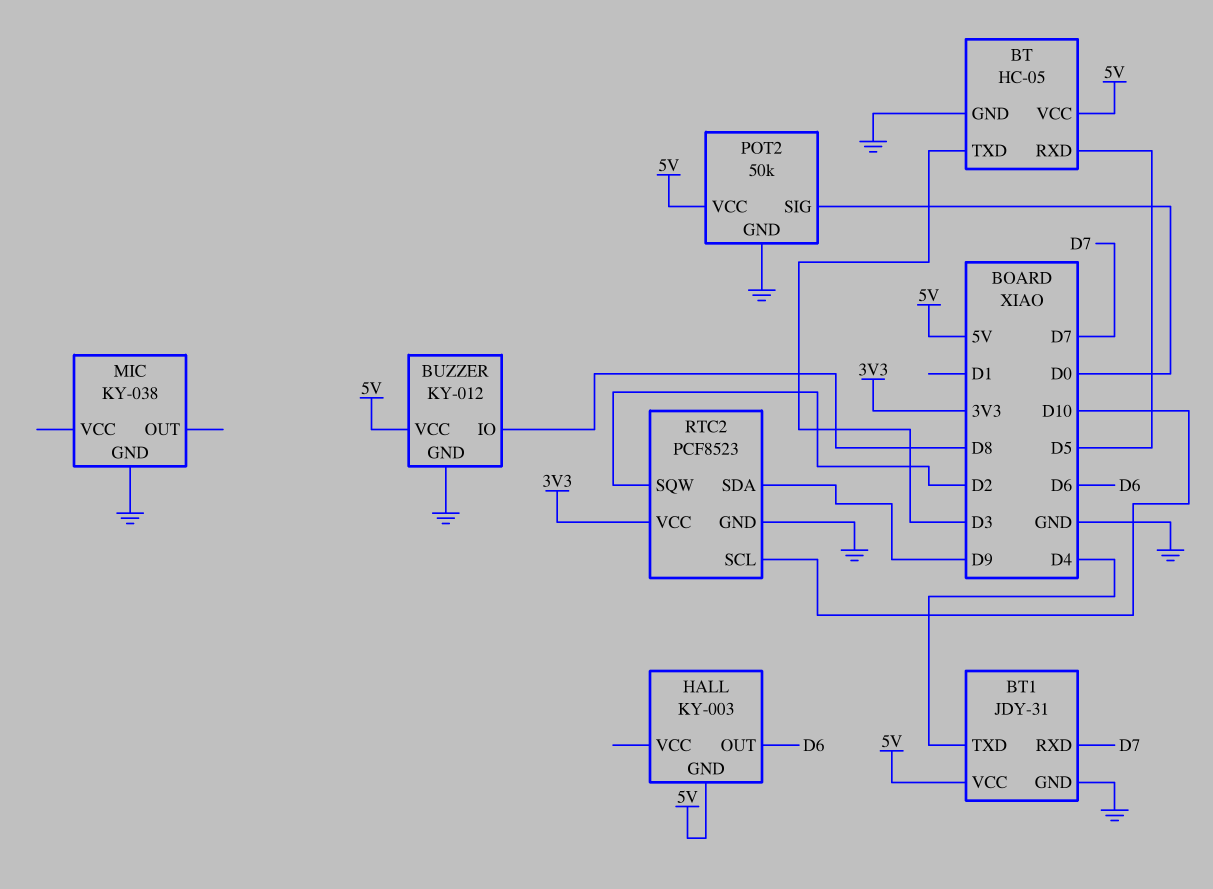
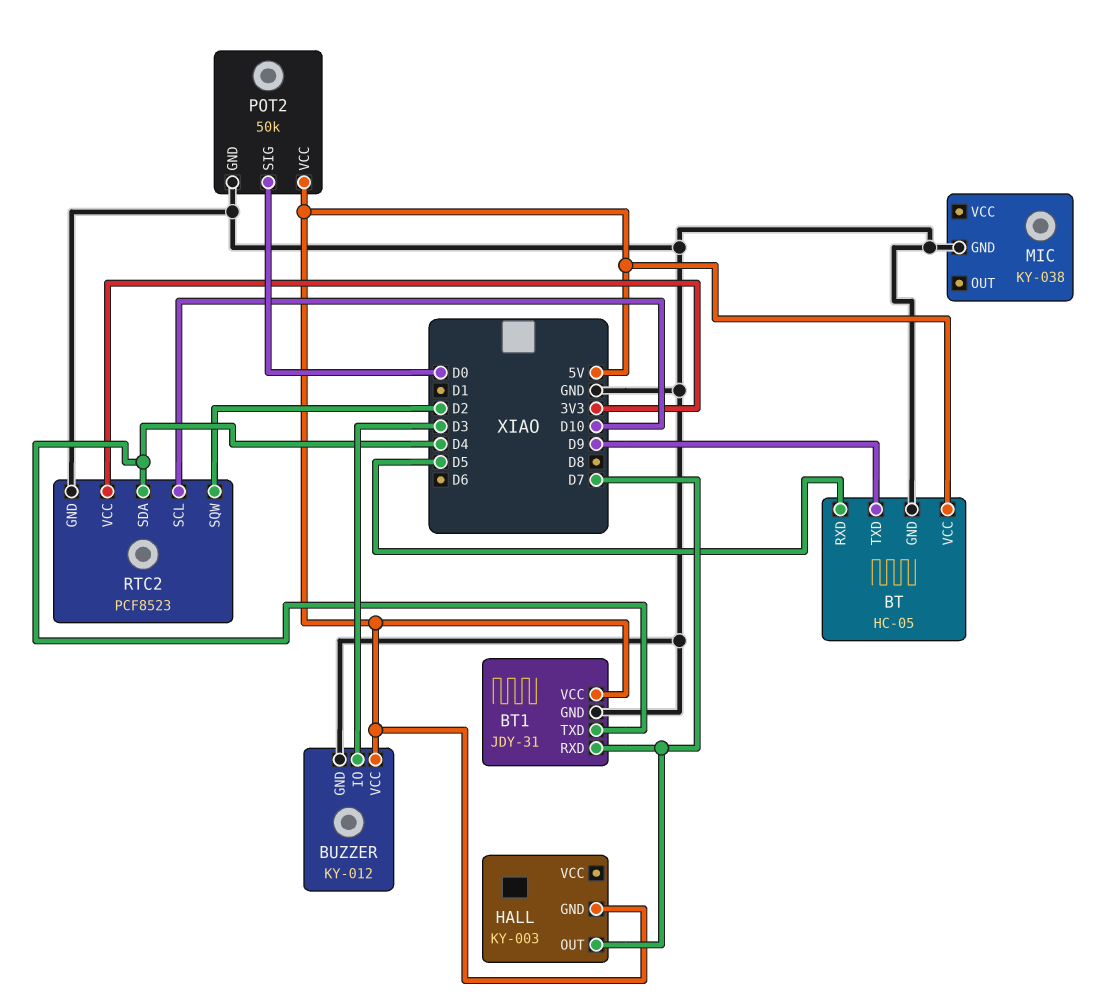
BT pin TXD: D3 -> D9
BUZZER pin IO: D8 -> D3
HALL pin OUT: D6 -> D7
RTC2 pin SDA: D9 -> D4

